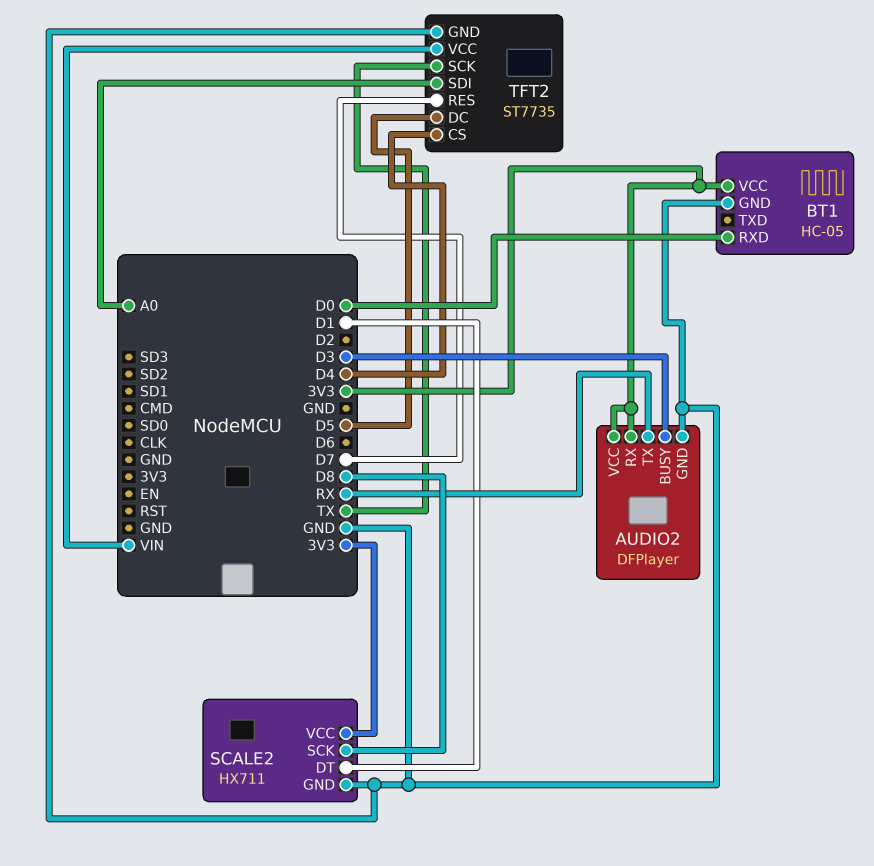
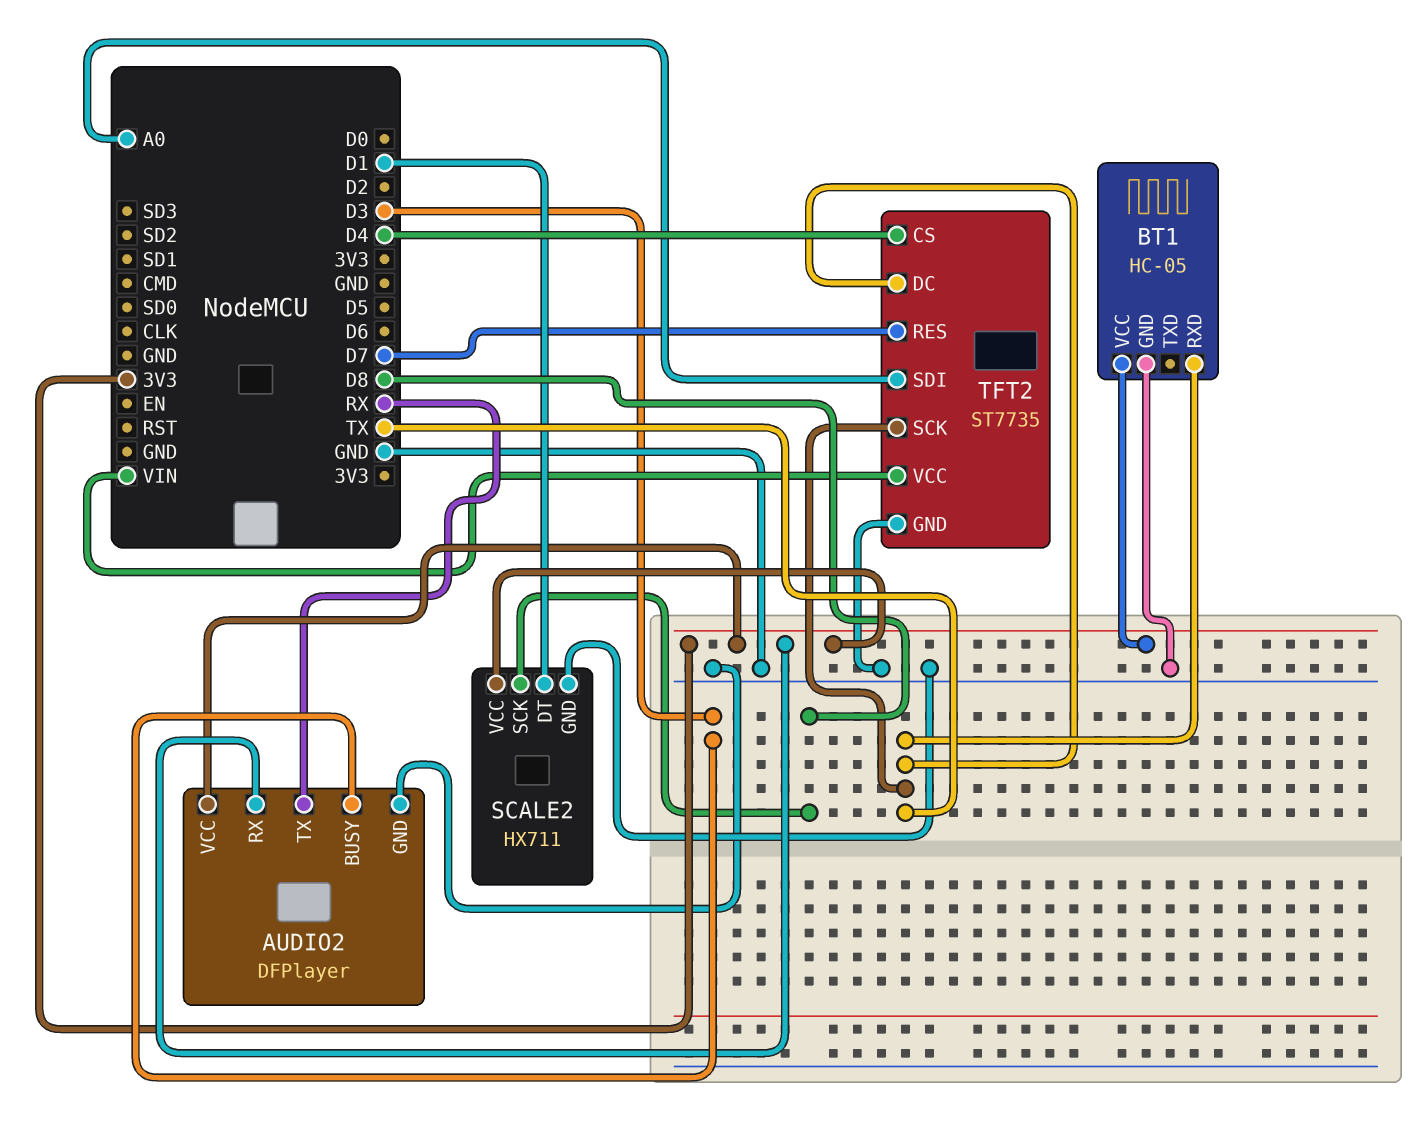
BT1 pin RXD: D0 -> TX
TFT2 pin DC: D5 -> TX

